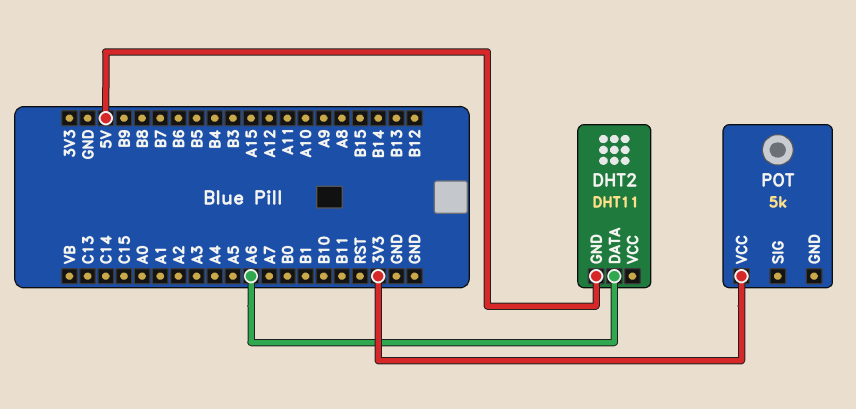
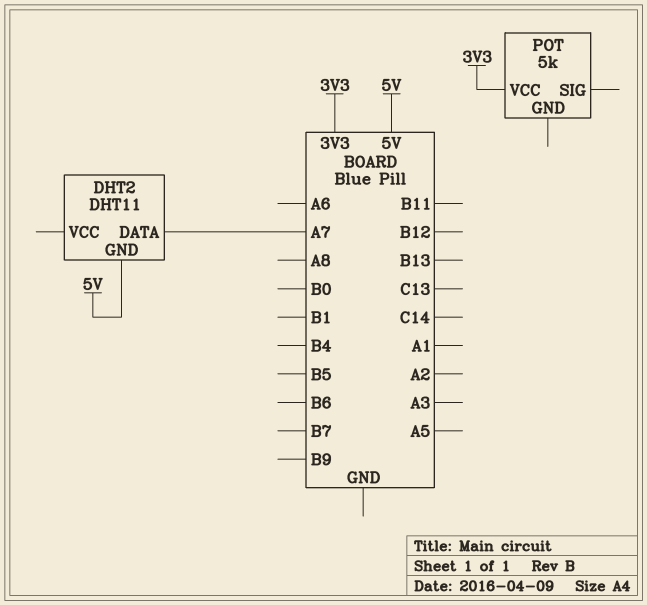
DHT2 pin DATA: A6 -> A7

